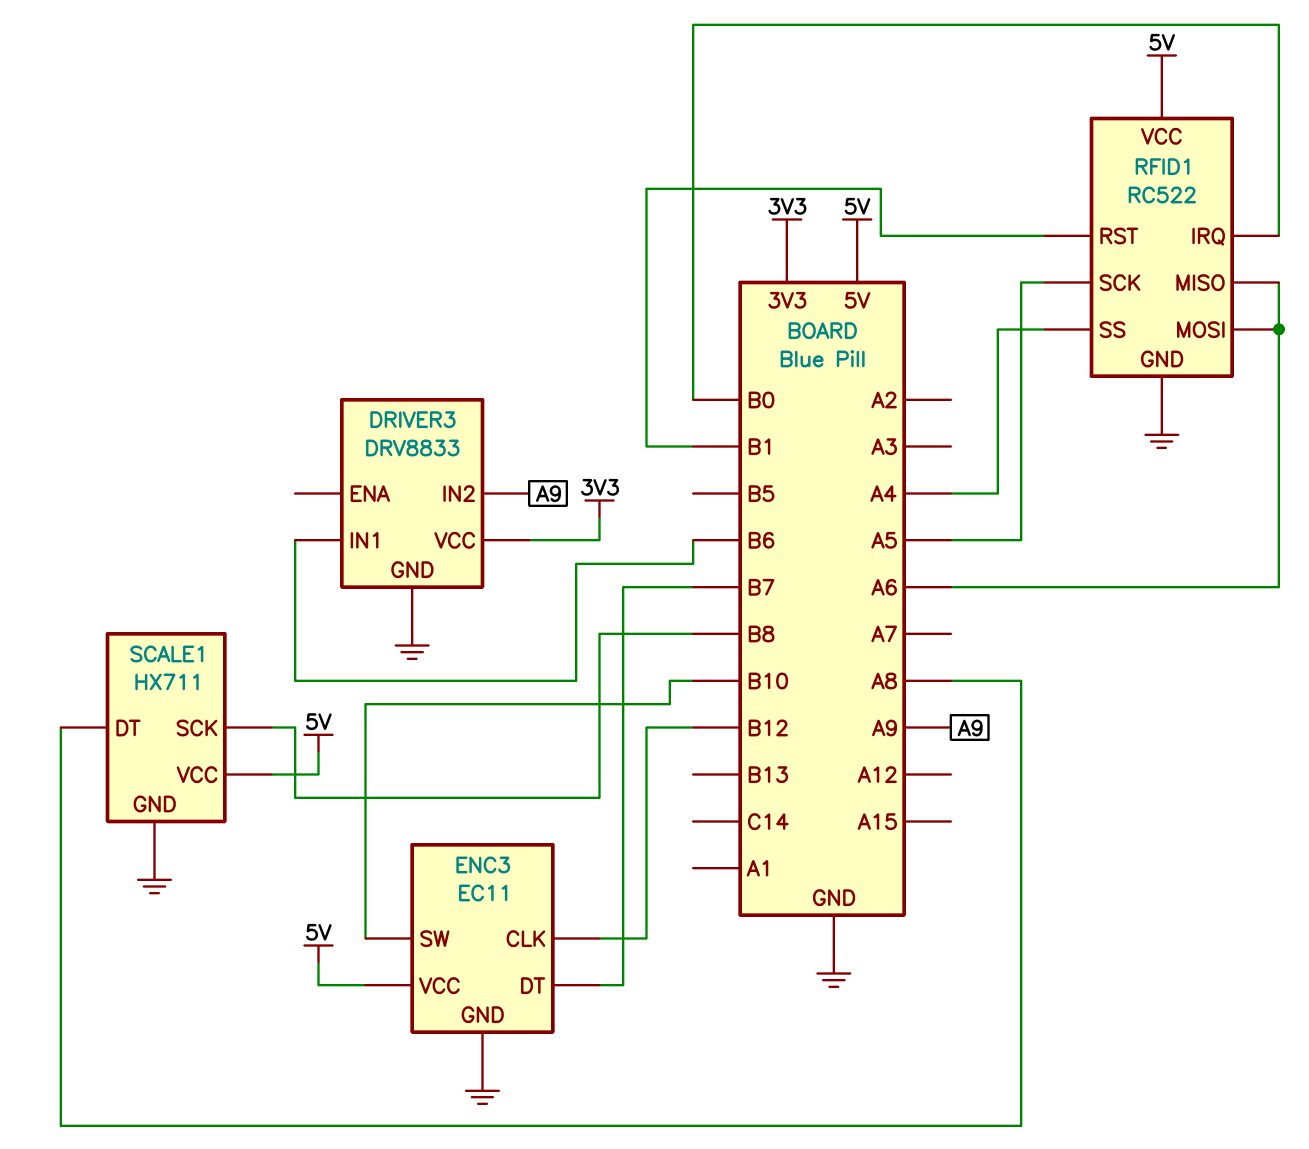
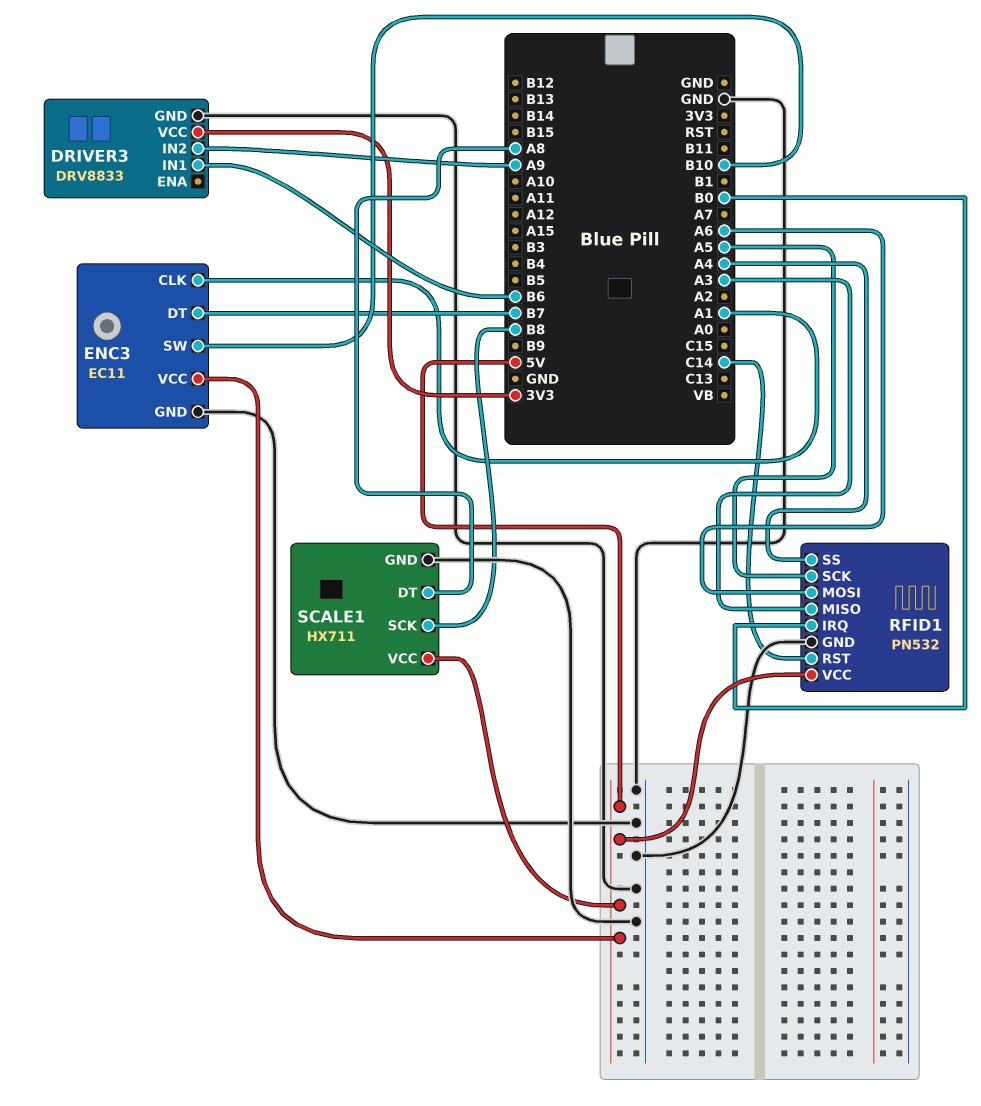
ENC3 pin CLK: B12 -> A1
RFID1: RC522 -> PN532
RFID1 pin MISO: A6 -> A3
RFID1 pin RST: B1 -> C14

